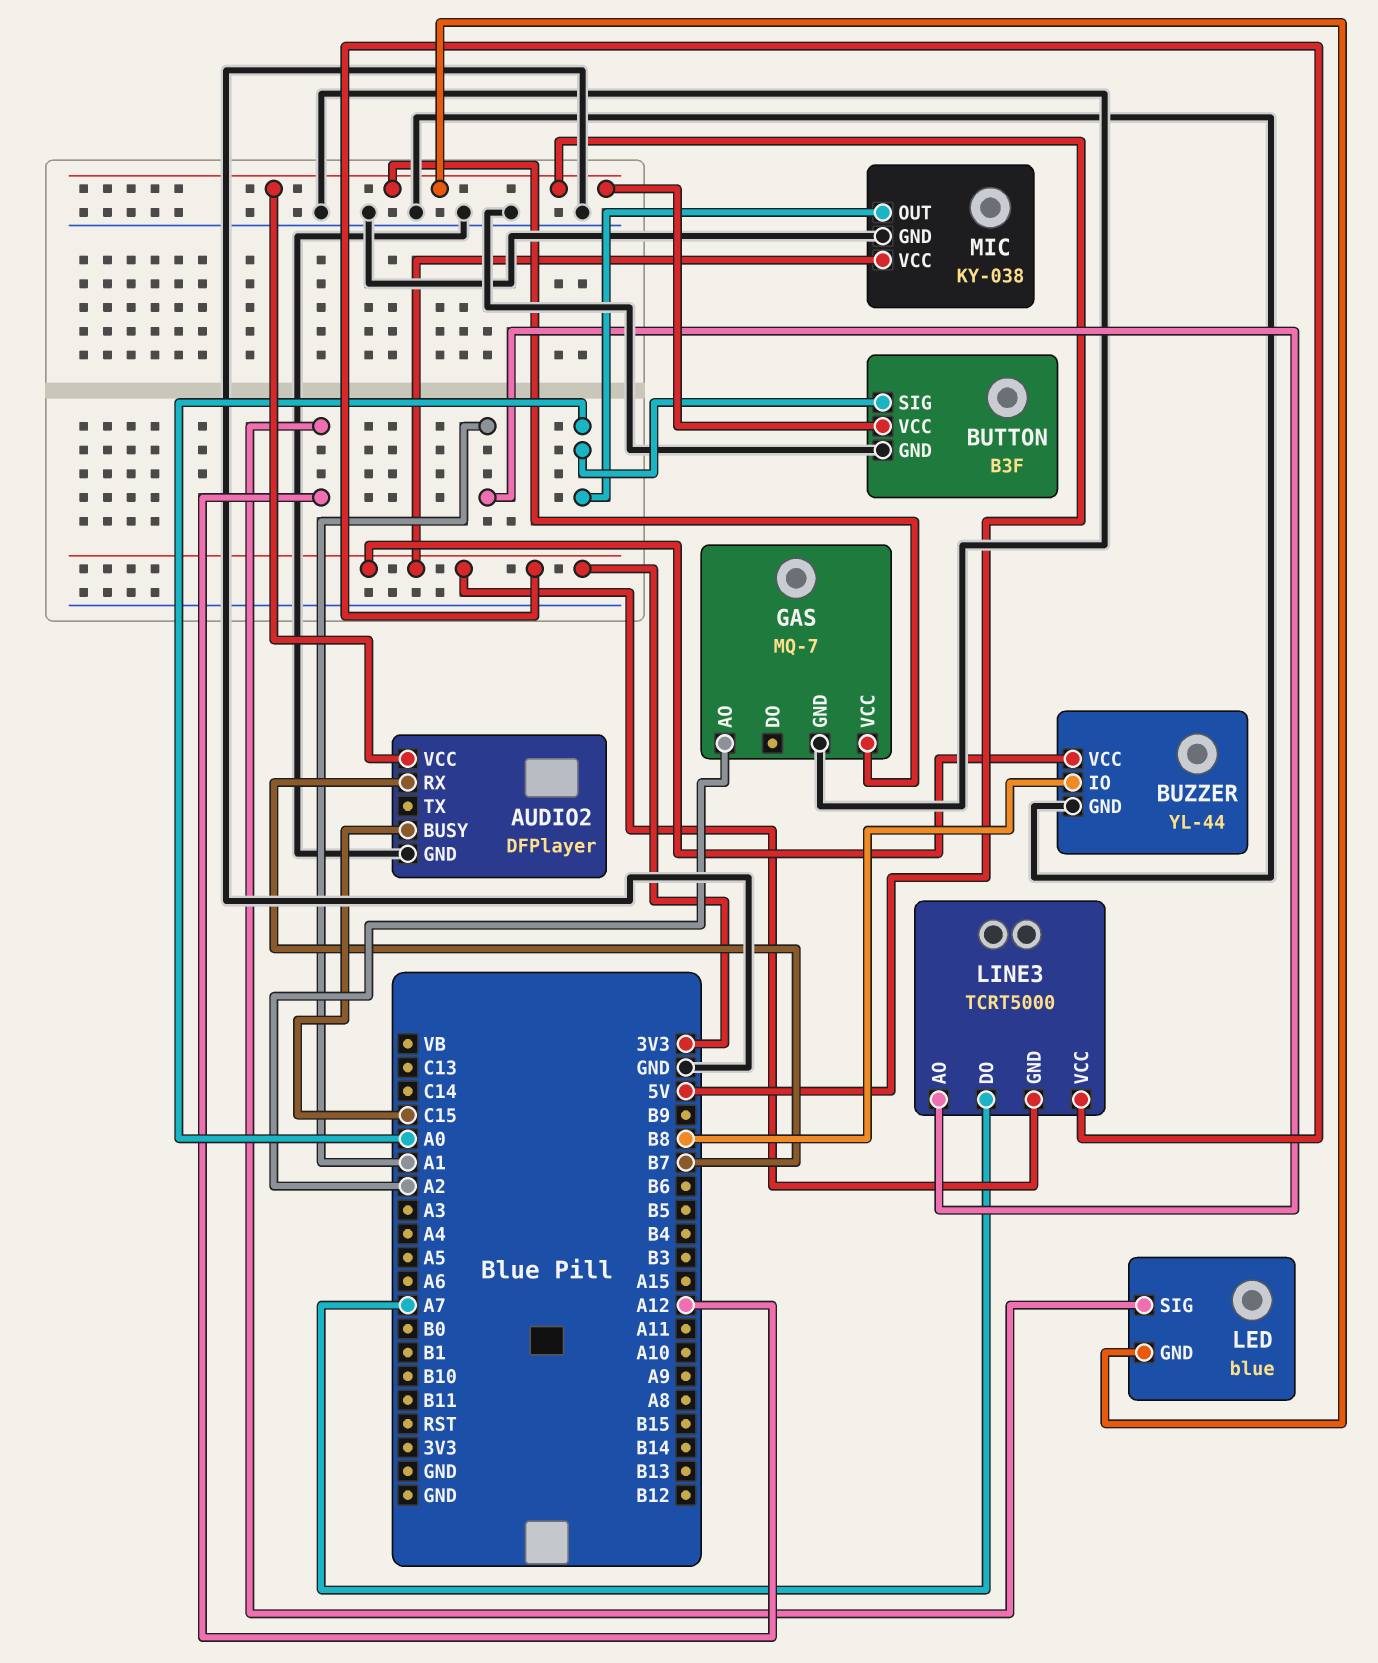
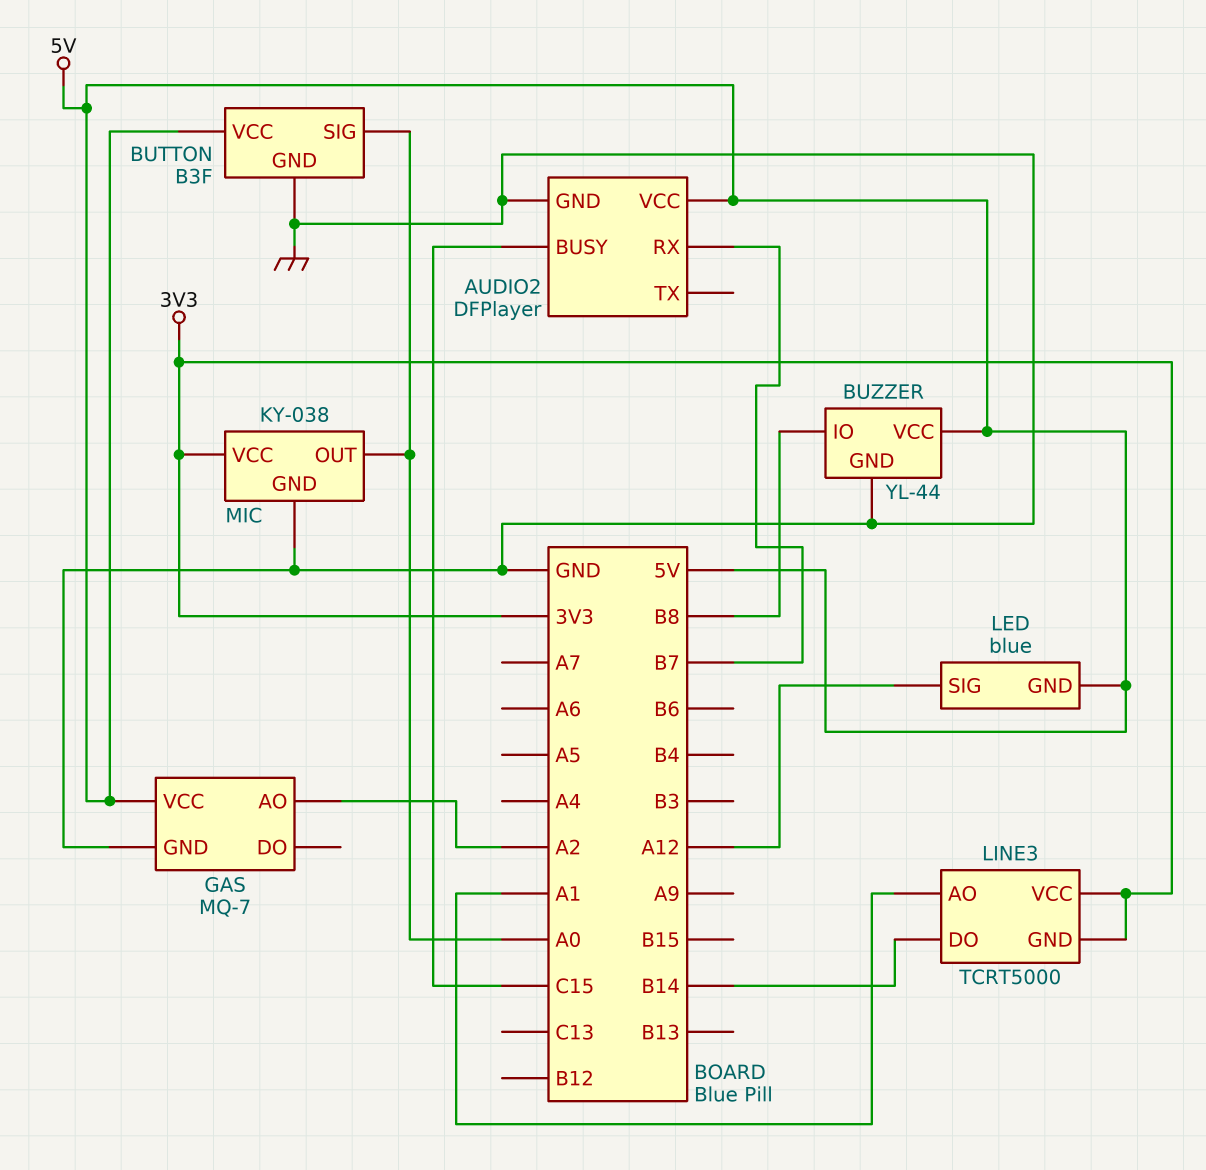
BUZZER pin VCC: 3V3 -> 5V
LINE3 pin DO: A7 -> B14

